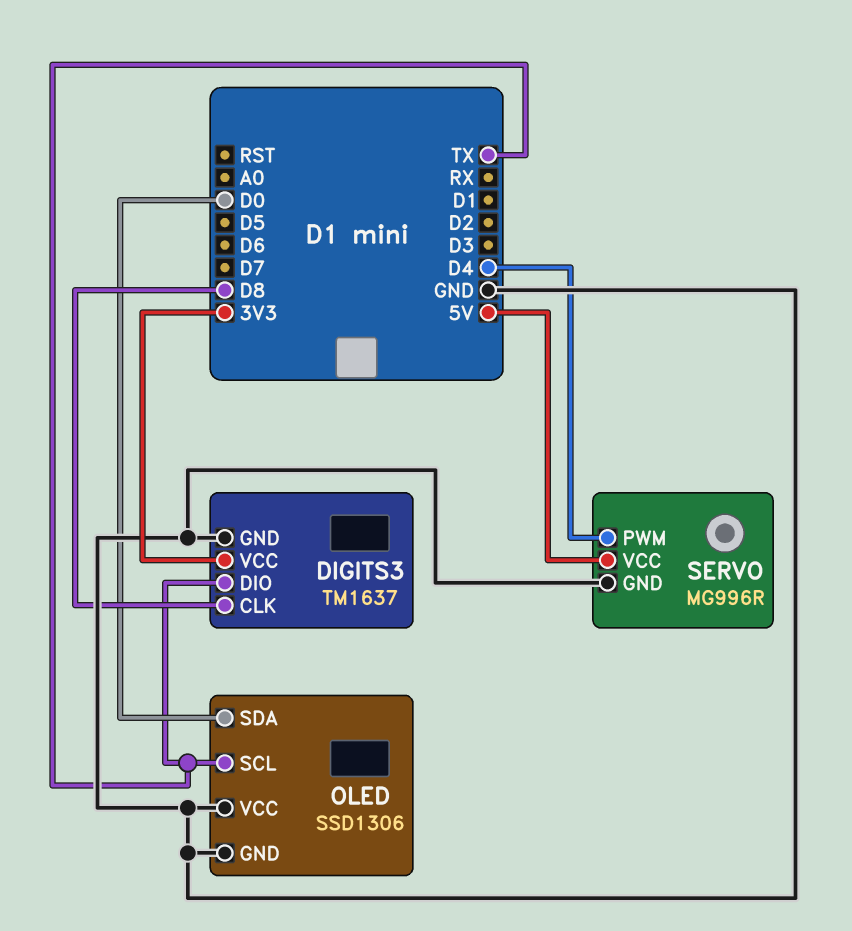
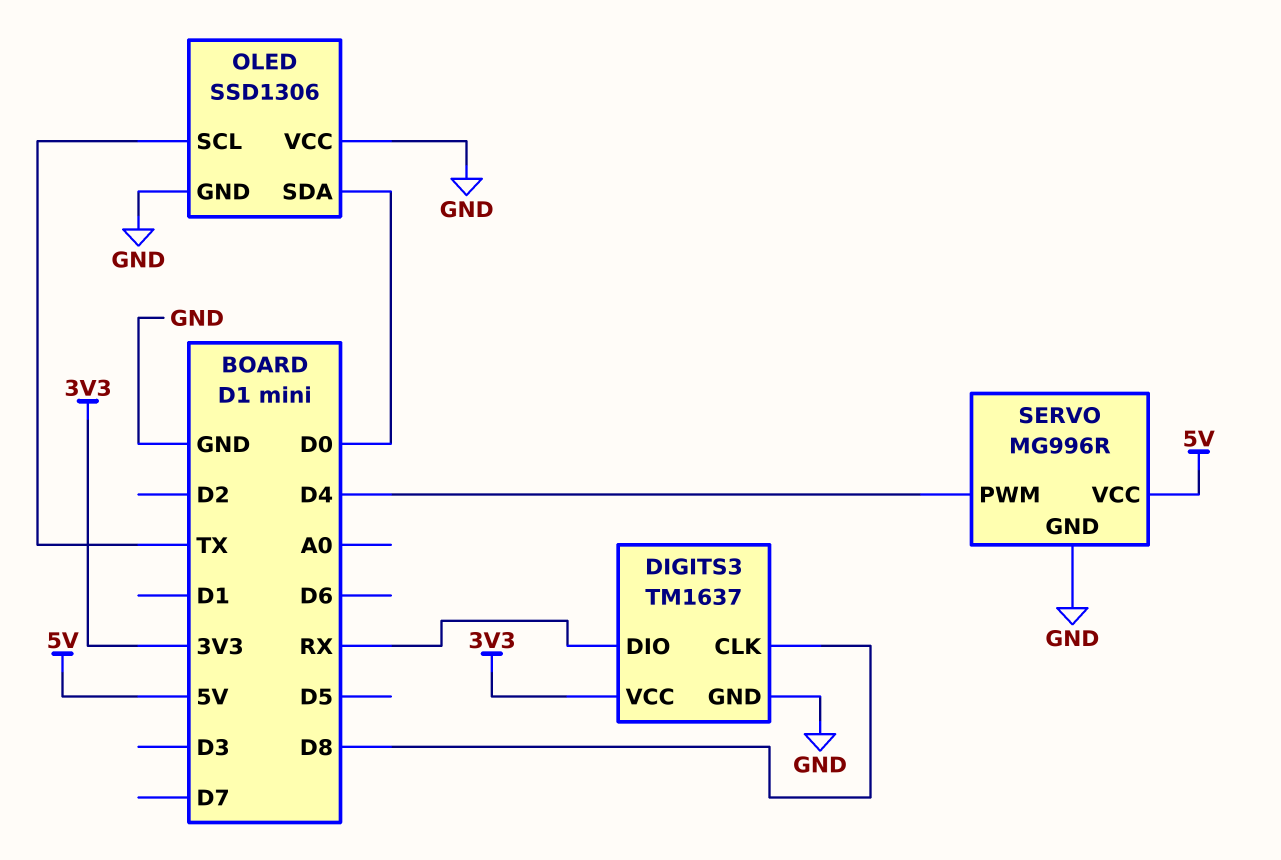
DIGITS3 pin DIO: TX -> RX

